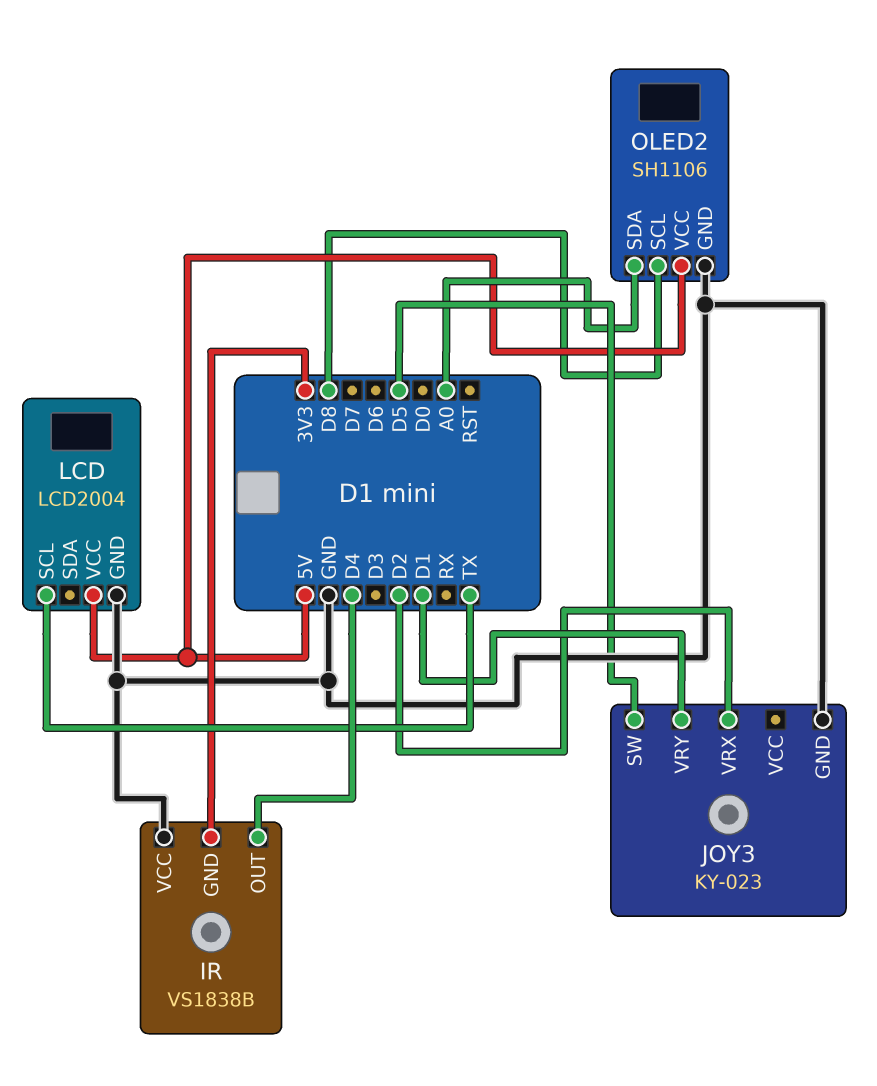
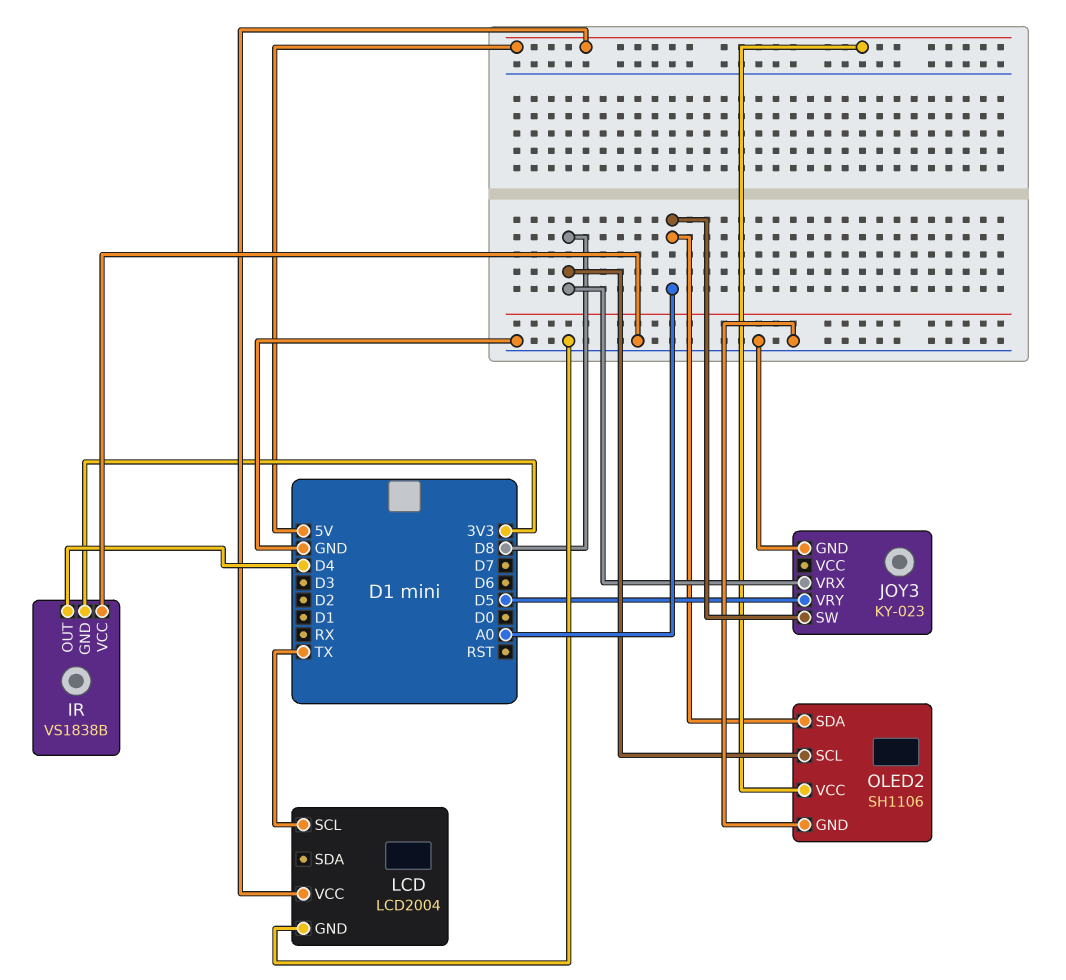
JOY3 pin SW: D5 -> A0
JOY3 pin VRX: D2 -> D8
JOY3 pin VRY: D1 -> D5

